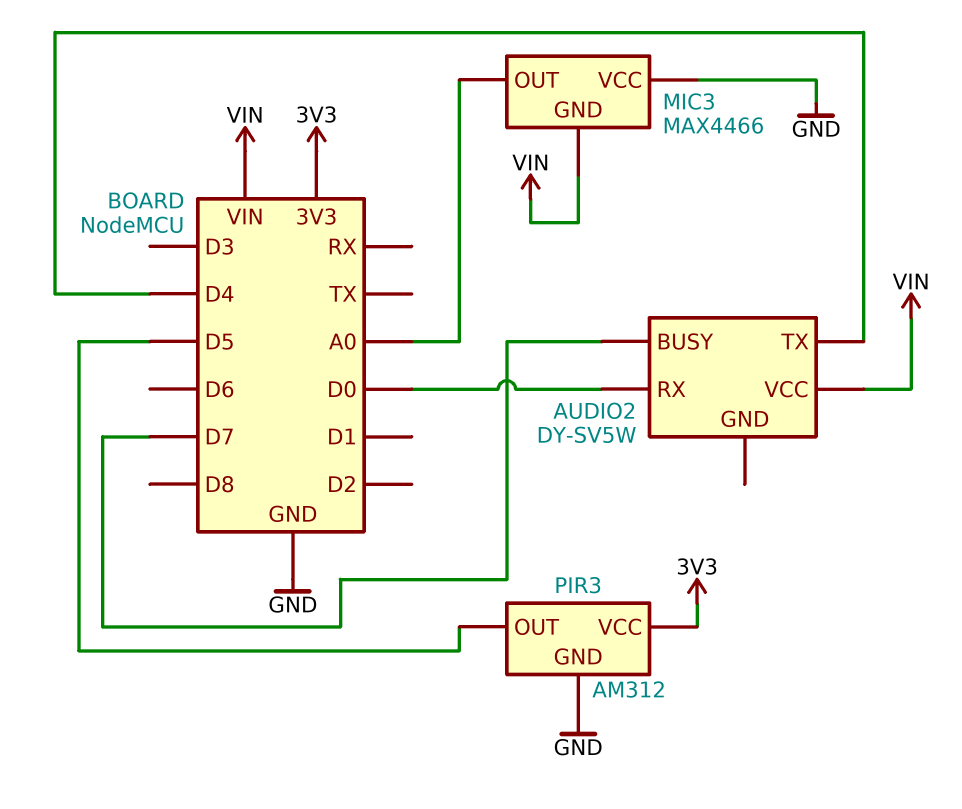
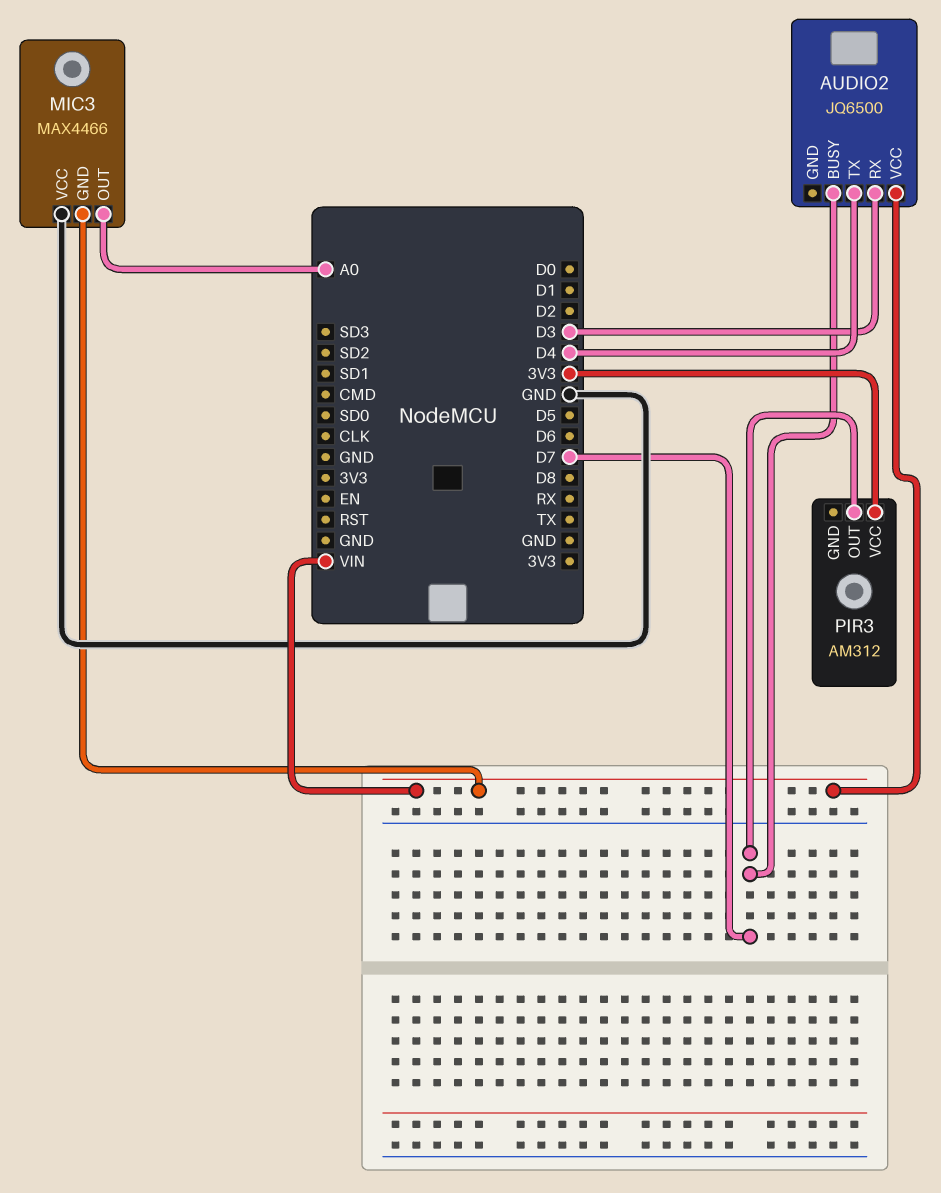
AUDIO2: DY-SV5W -> JQ6500
AUDIO2 pin RX: D0 -> D3
PIR3 pin GND: GND -> none
PIR3 pin OUT: D5 -> D7

